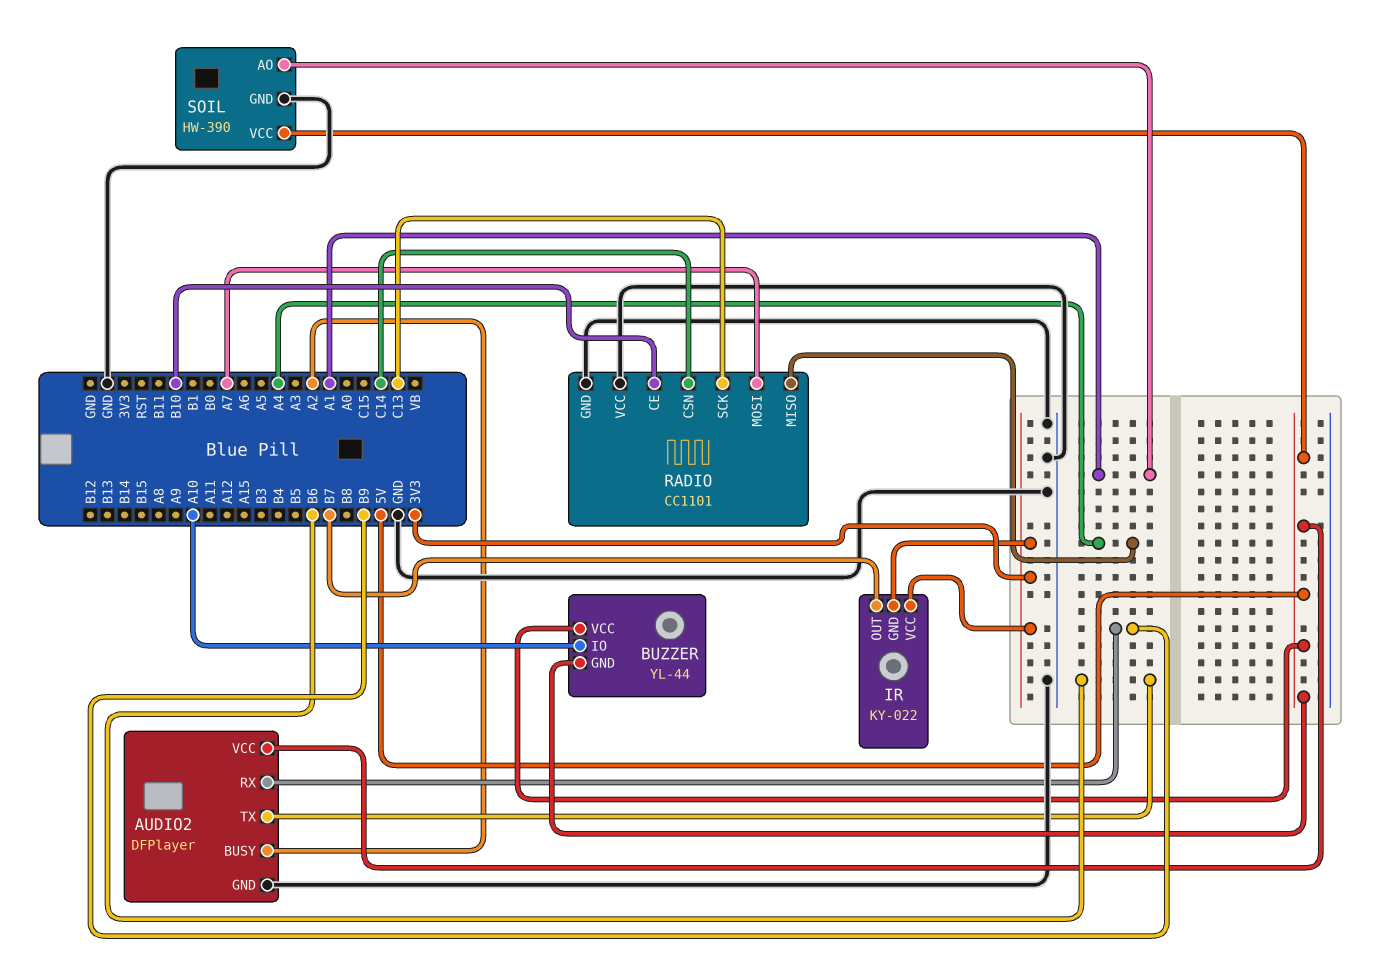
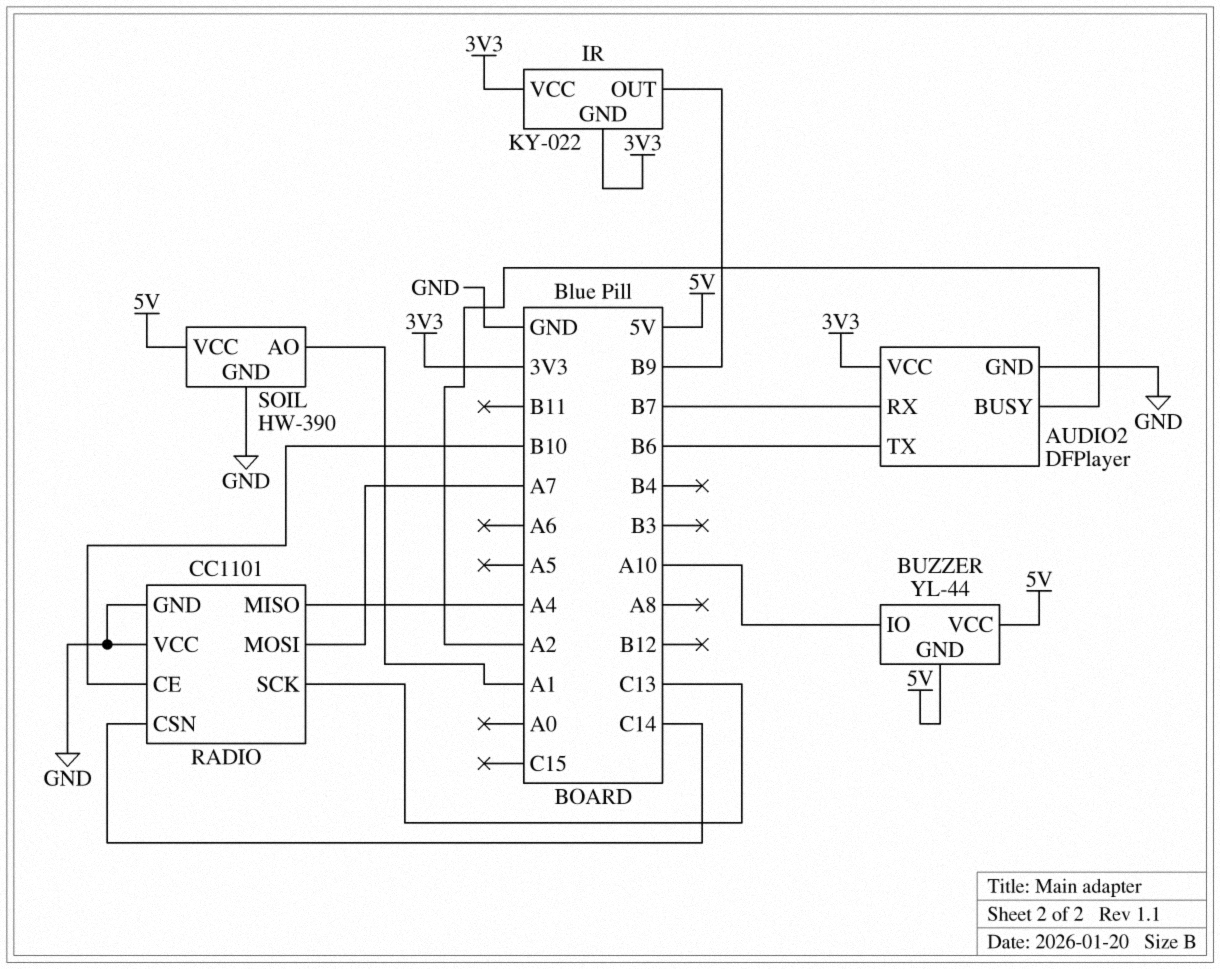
AUDIO2 pin RX: B9 -> B7
AUDIO2 pin VCC: 5V -> 3V3
IR pin OUT: B7 -> B9

